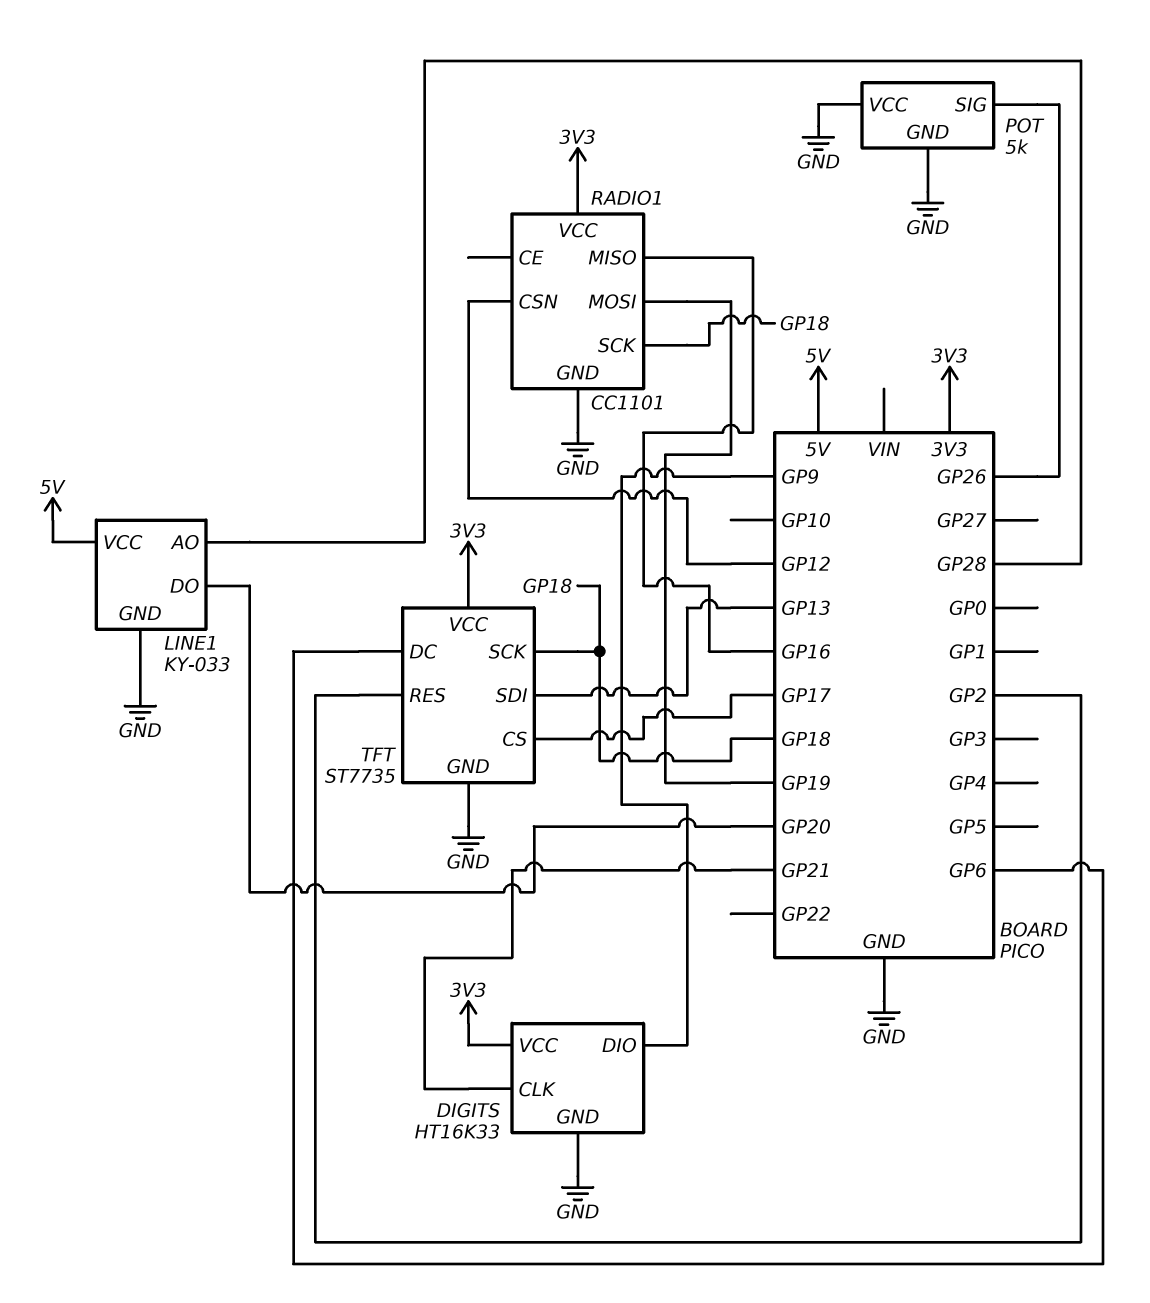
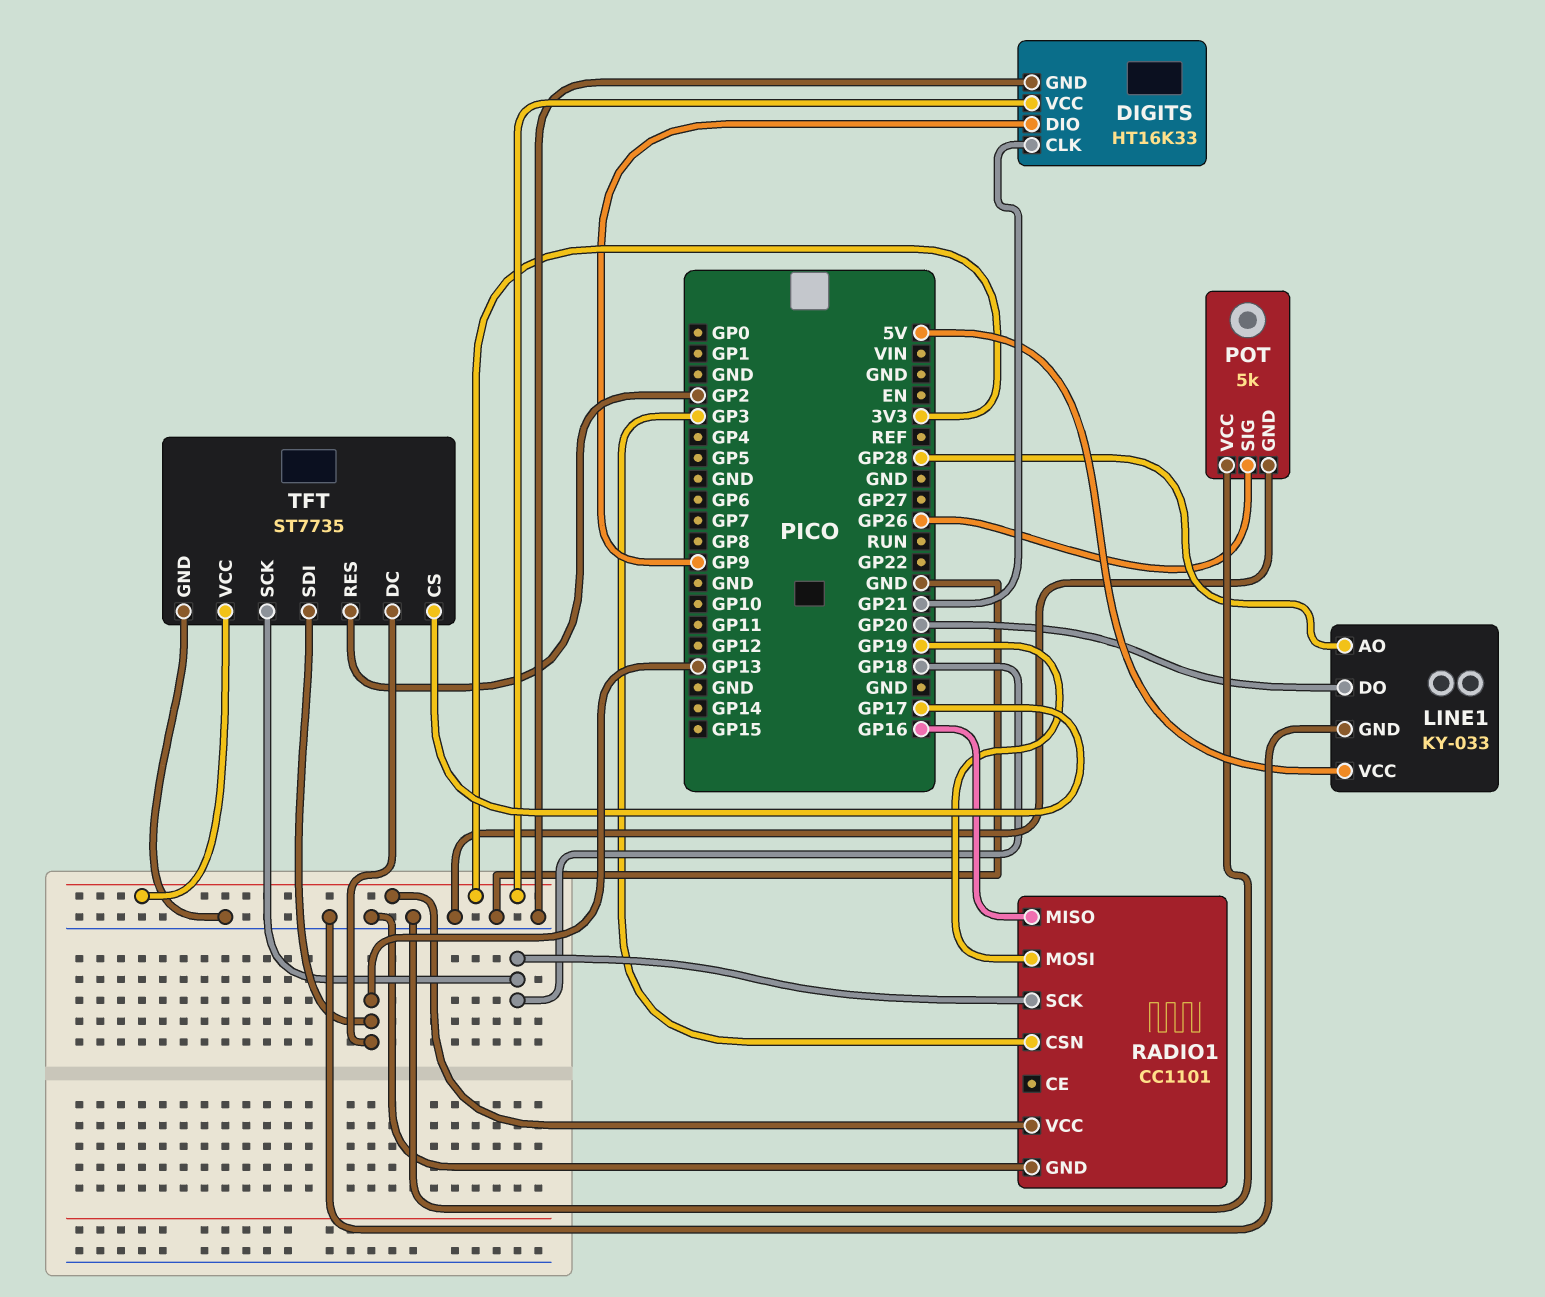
RADIO1 pin CSN: GP12 -> GP3
TFT pin DC: GP6 -> GP13

